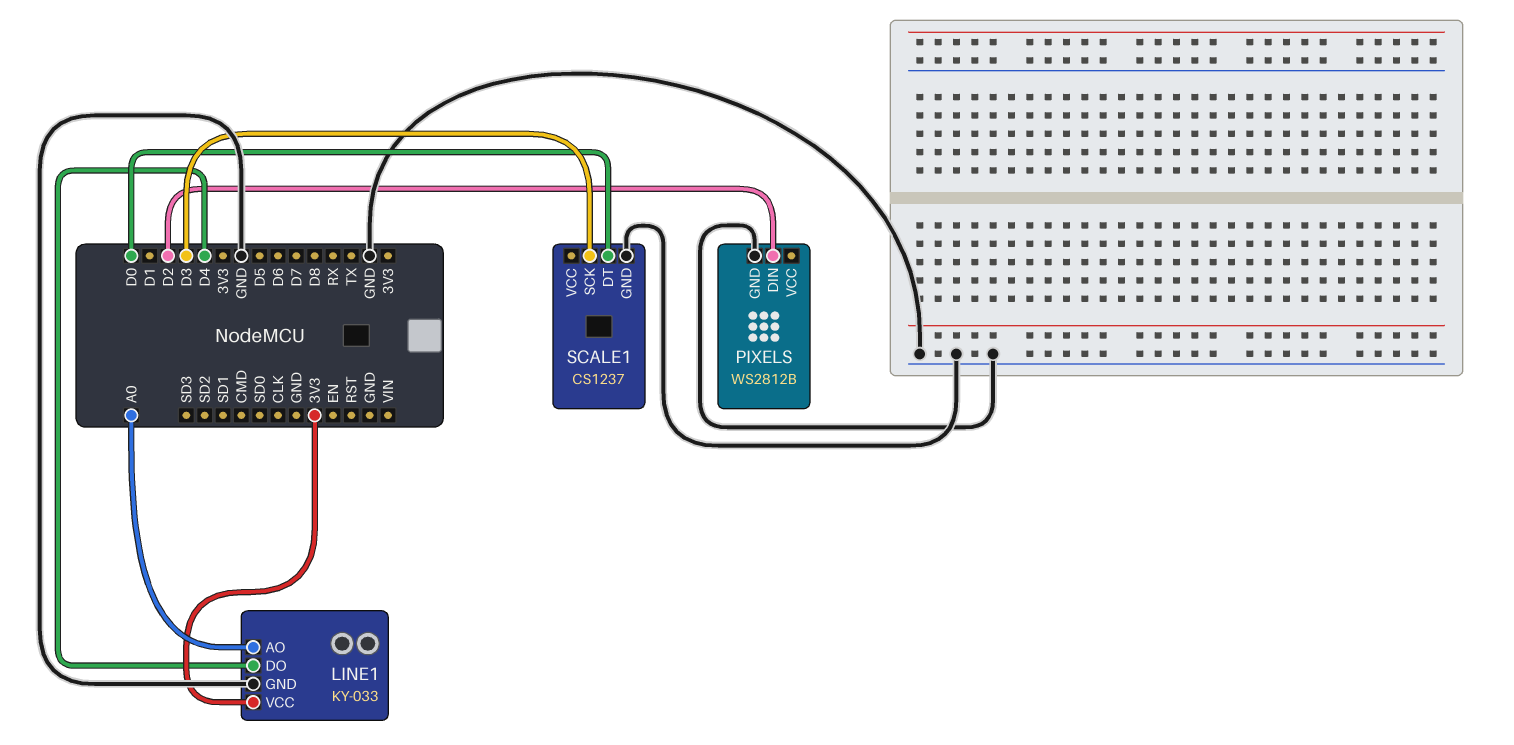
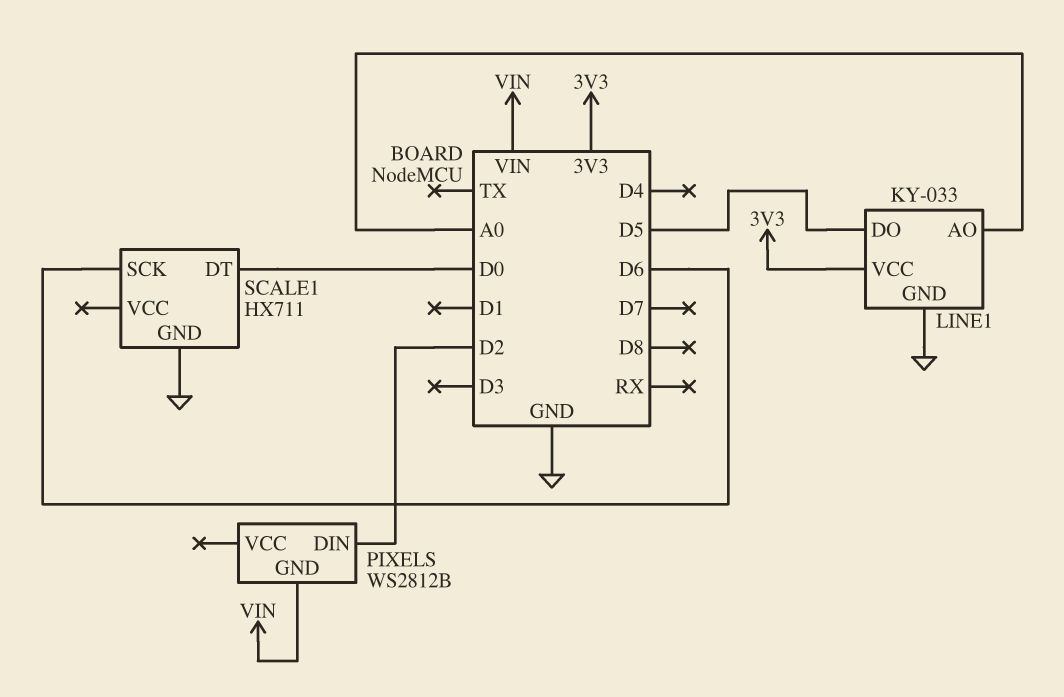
LINE1 pin DO: D4 -> D5
PIXELS pin GND: GND -> VIN
SCALE1: CS1237 -> HX711
SCALE1 pin SCK: D3 -> D6

